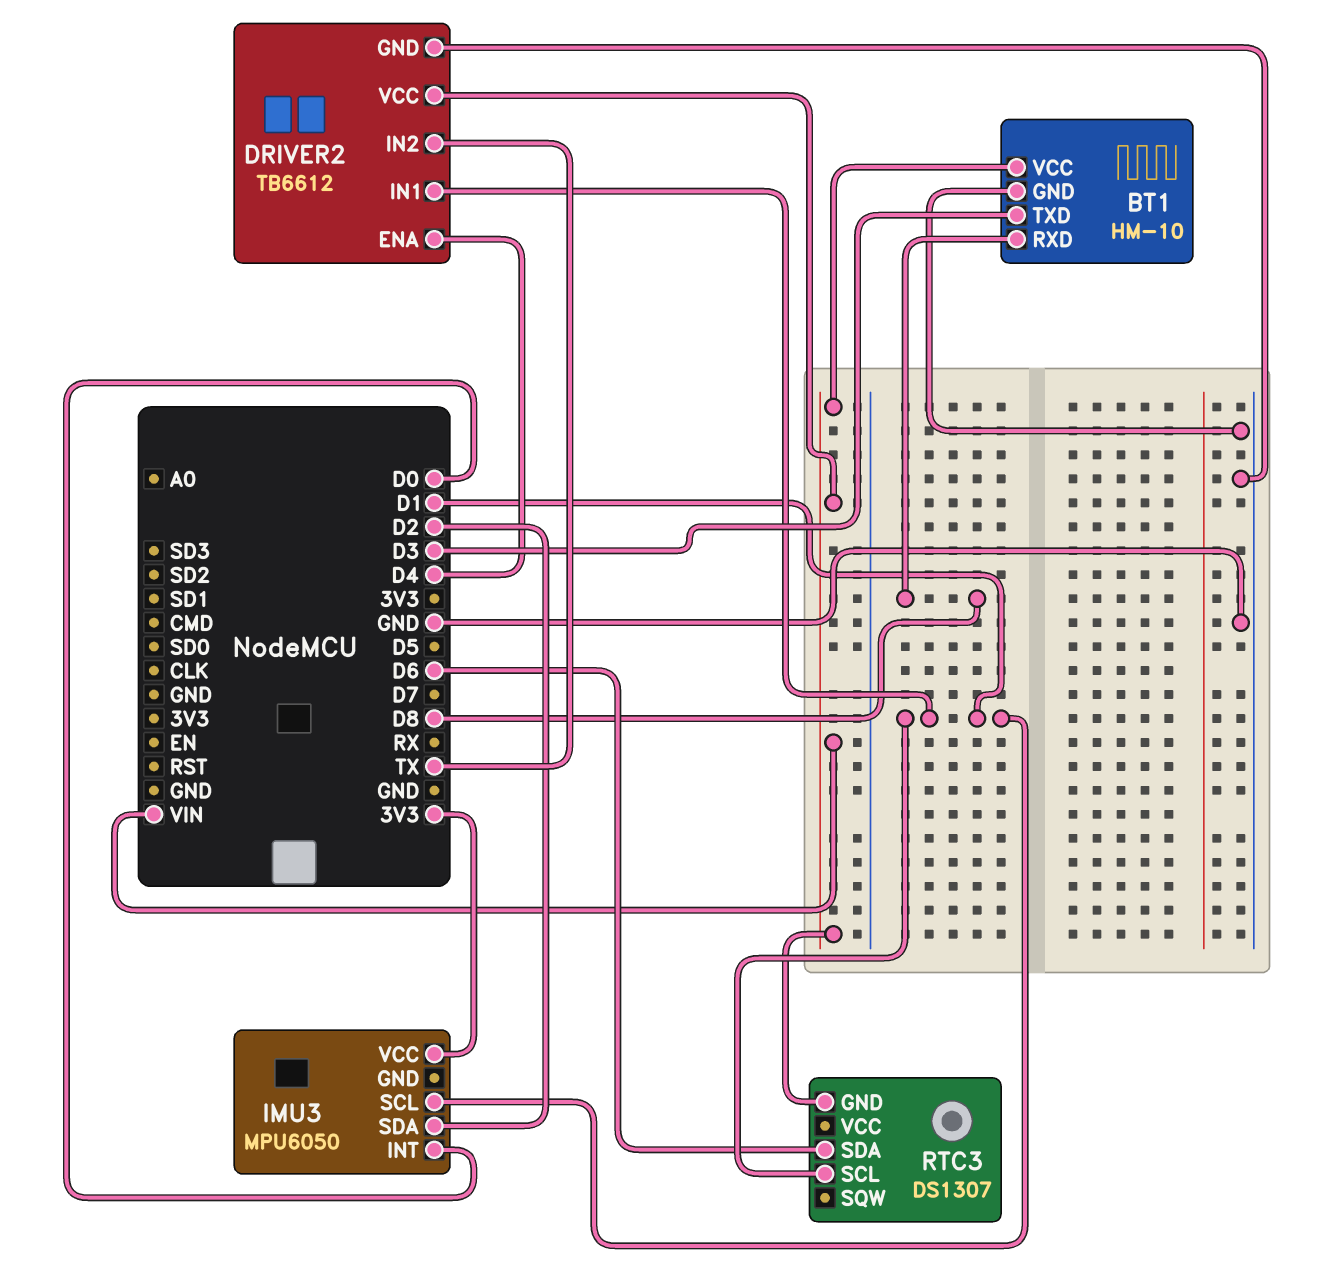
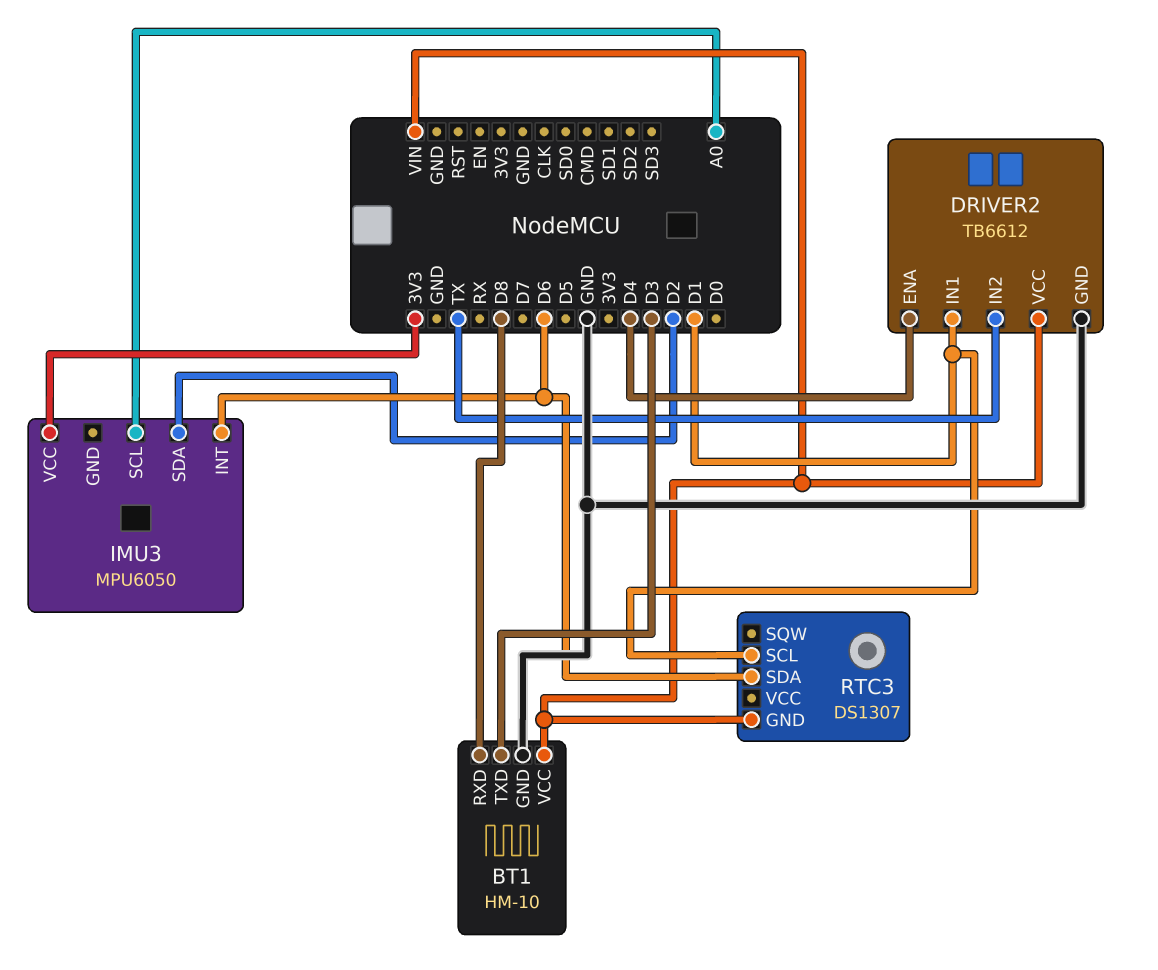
IMU3 pin INT: D0 -> D6
IMU3 pin SCL: D1 -> A0

